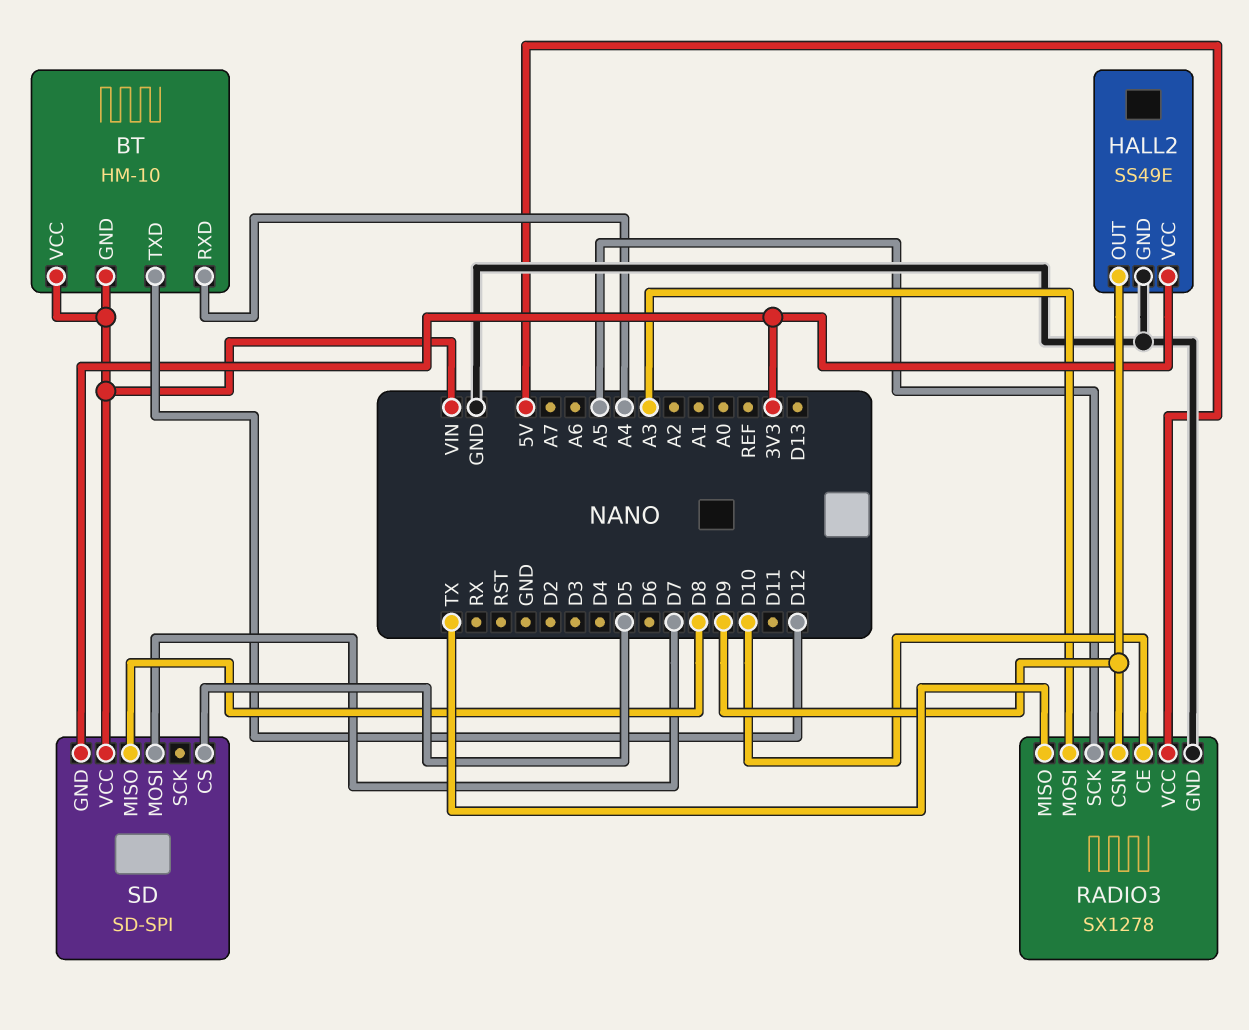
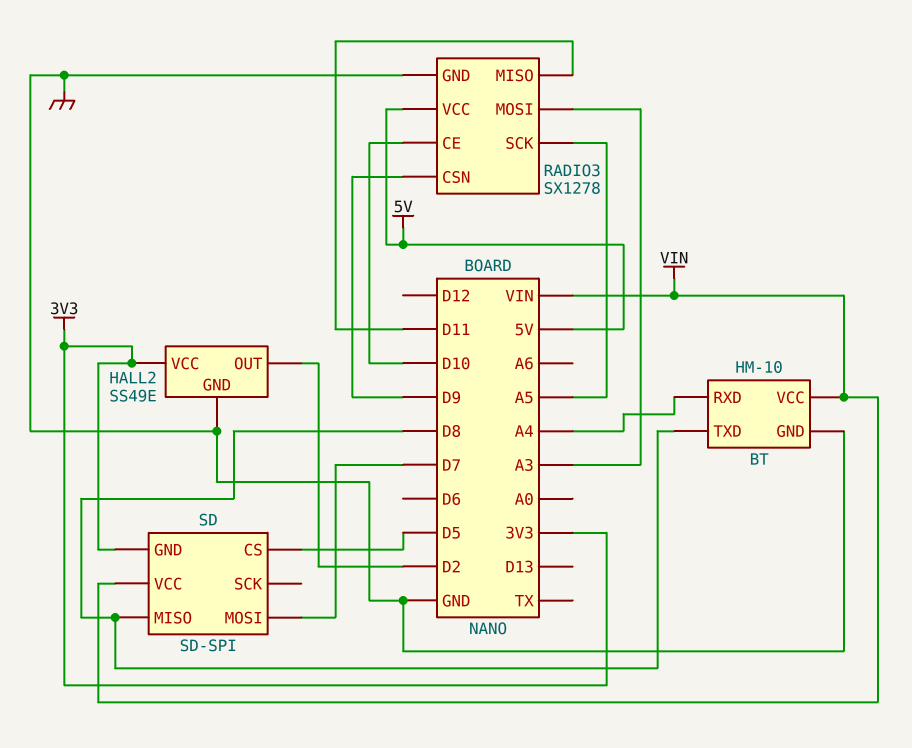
BT pin GND: VIN -> GND
BT pin TXD: D12 -> D8
HALL2 pin OUT: D9 -> D2
RADIO3 pin MISO: TX -> D11

